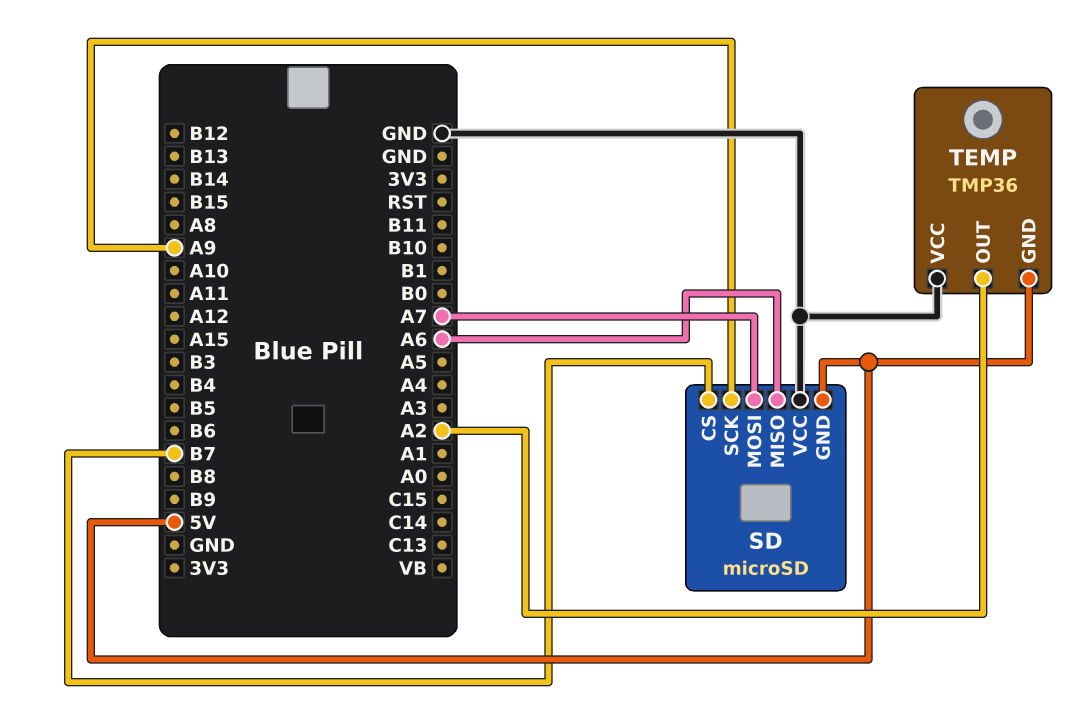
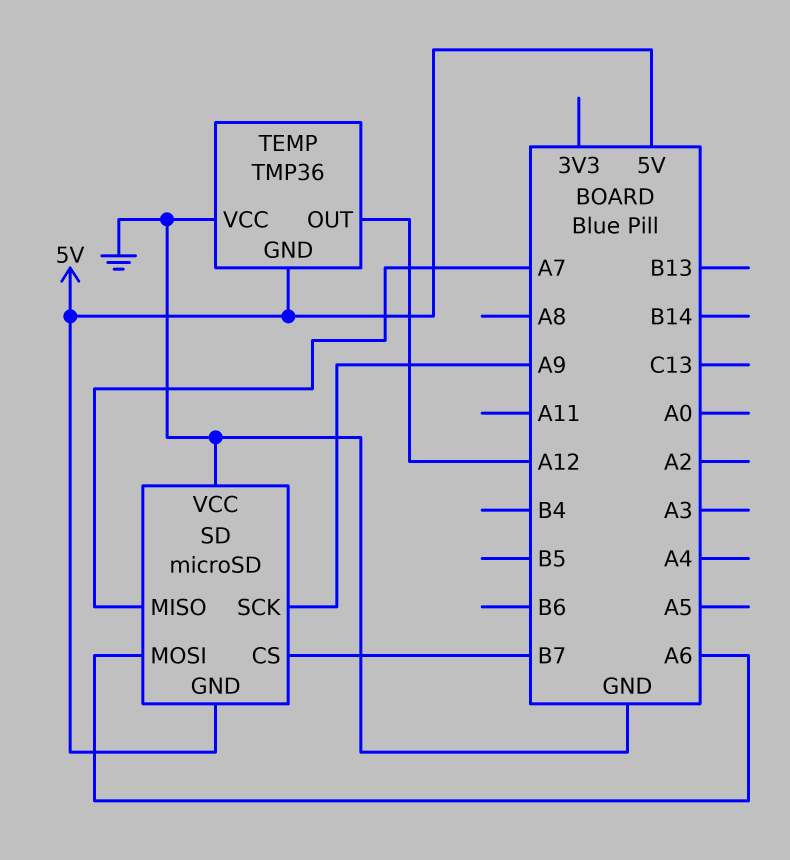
SD pin MISO: A6 -> A7
SD pin MOSI: A7 -> A6
TEMP pin OUT: A2 -> A12

